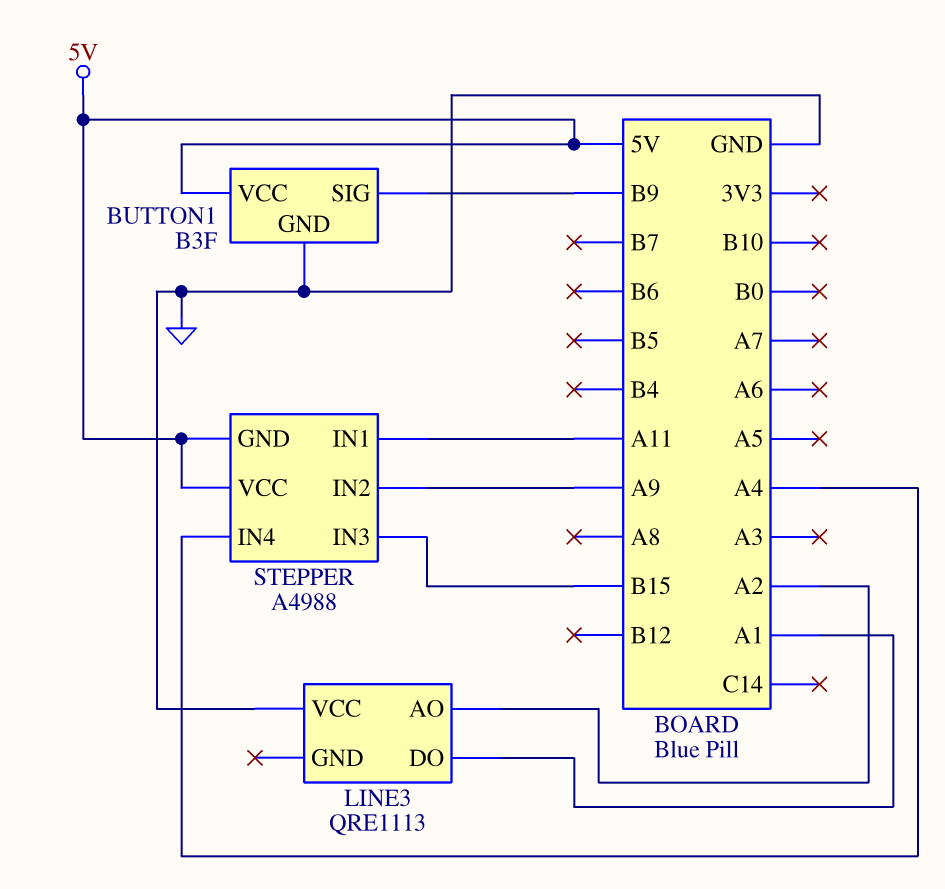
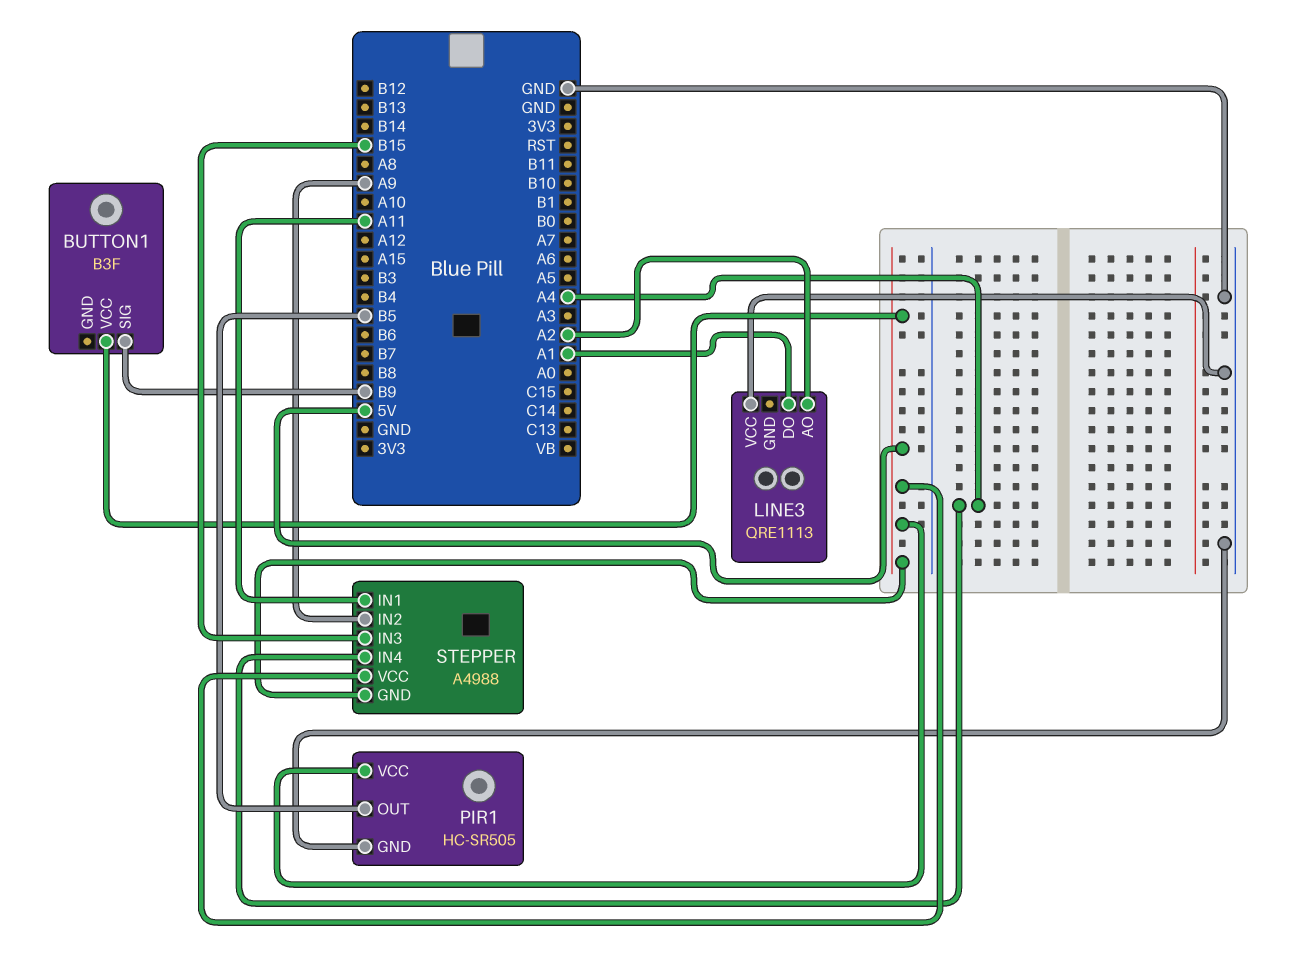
BUTTON1 pin GND: GND -> none
PIR1: none -> HC-SR505
PIR1 pin GND: none -> GND
PIR1 pin OUT: none -> B5
PIR1 pin VCC: none -> 5V

